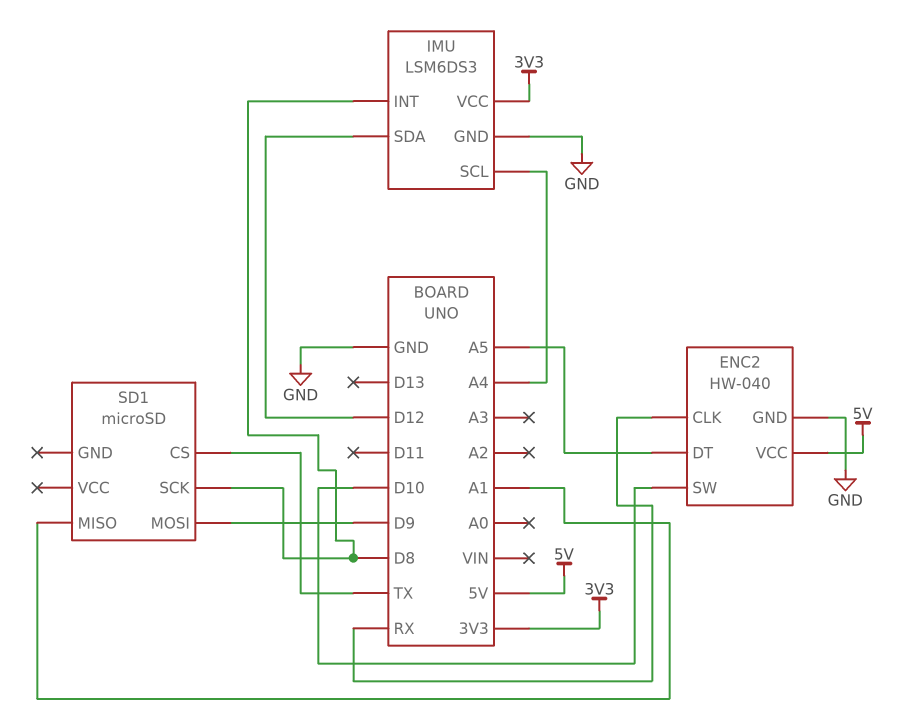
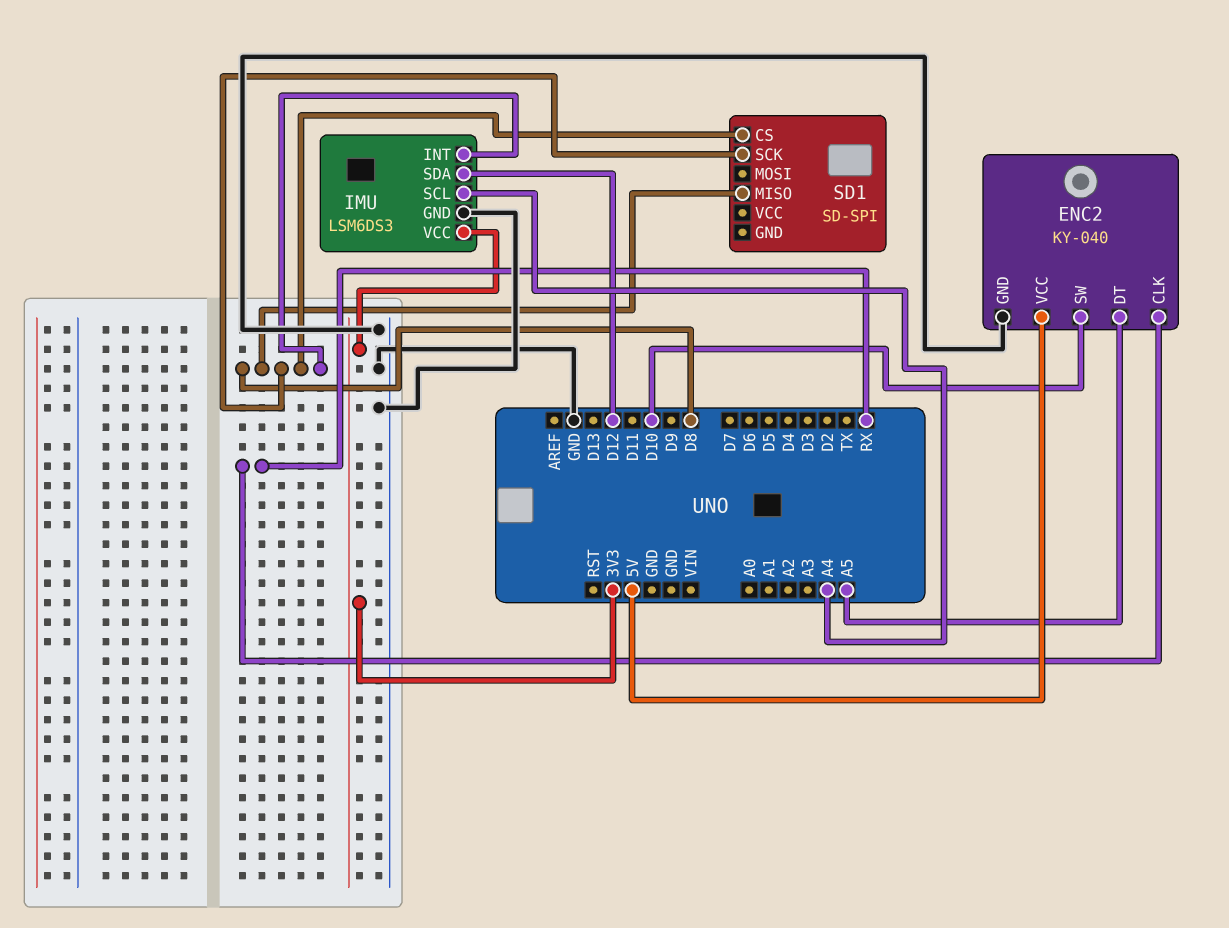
ENC2: HW-040 -> KY-040
SD1: microSD -> SD-SPI
SD1 pin CS: TX -> D8
SD1 pin MISO: A1 -> D8
SD1 pin MOSI: D9 -> none

